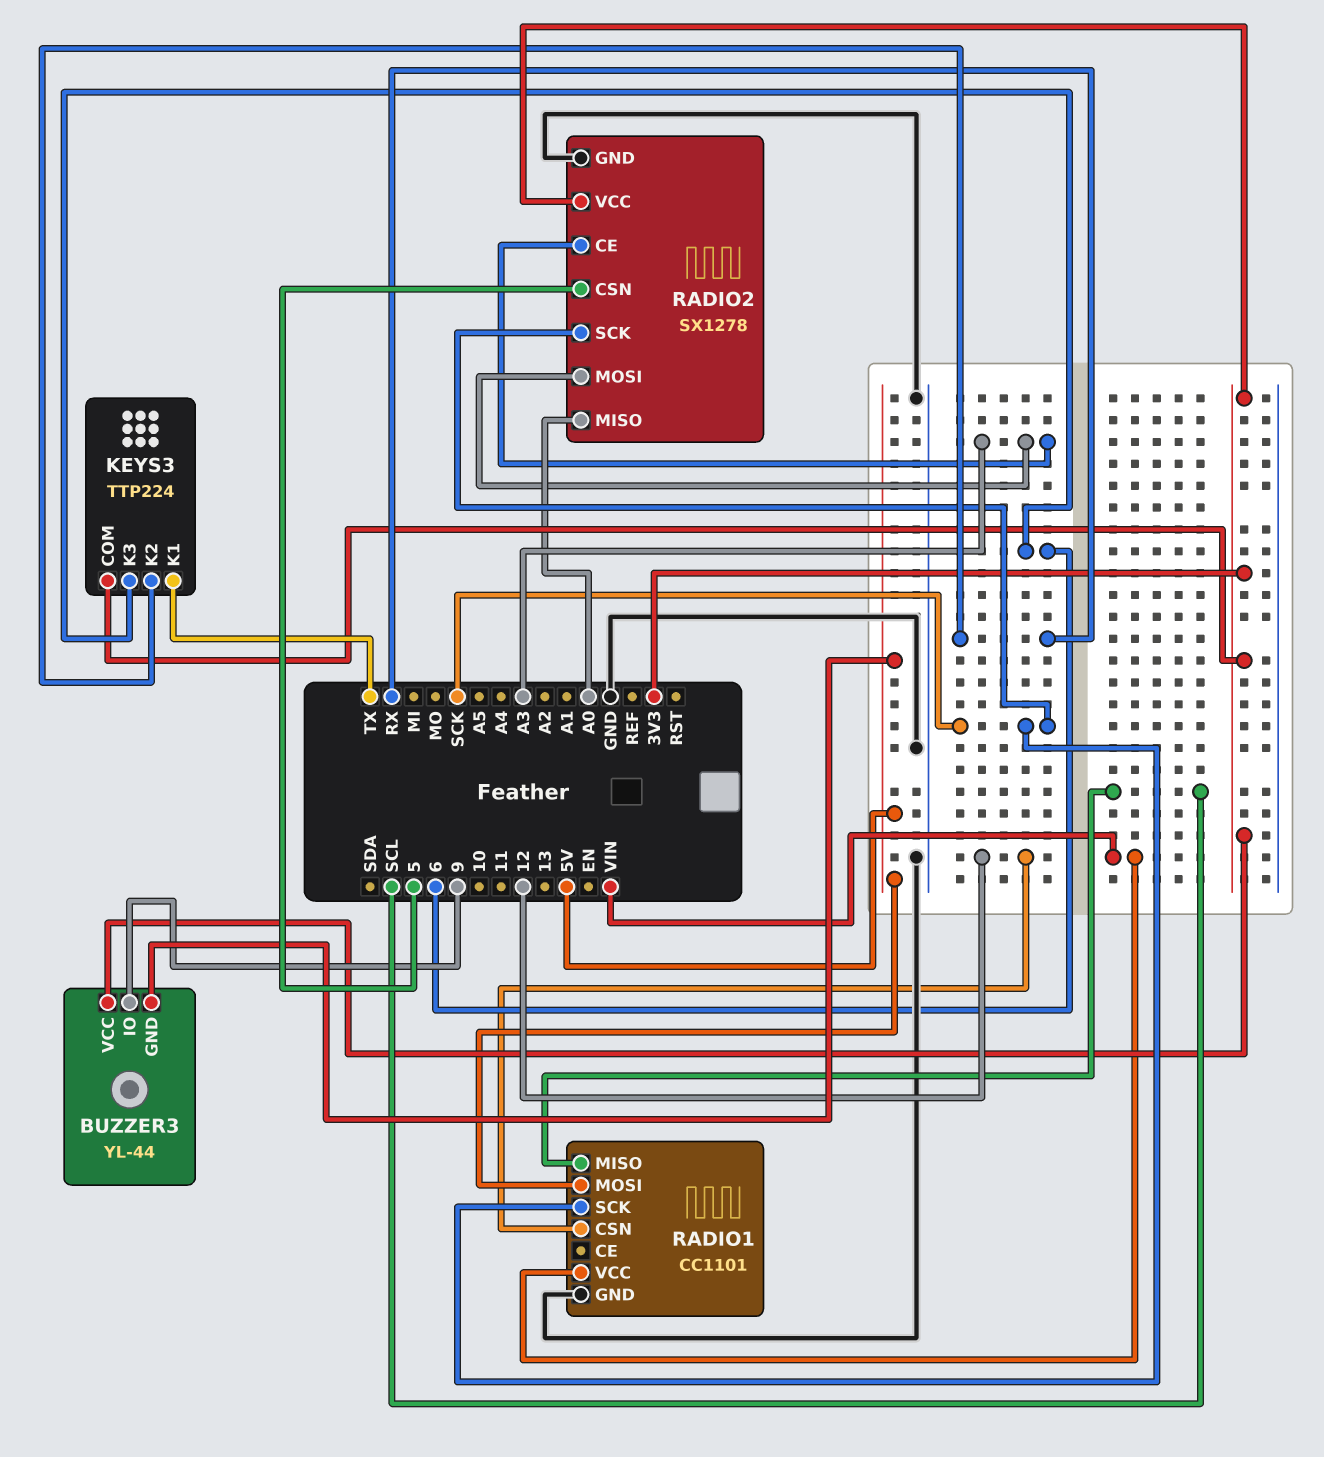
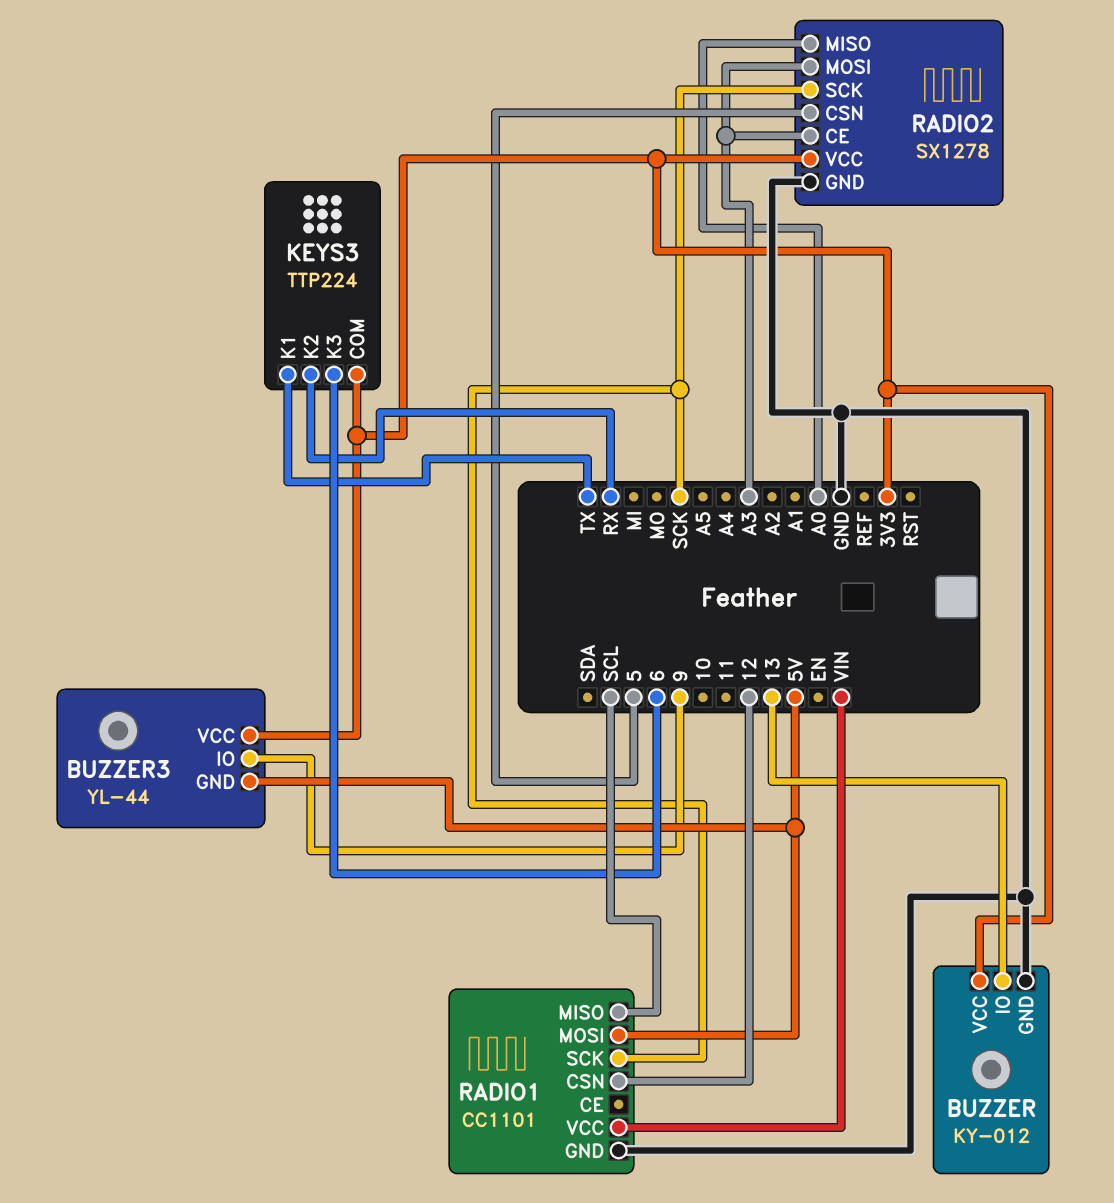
BUZZER: none -> KY-012
BUZZER pin GND: none -> GND
BUZZER pin IO: none -> 13
BUZZER pin VCC: none -> 3V3

